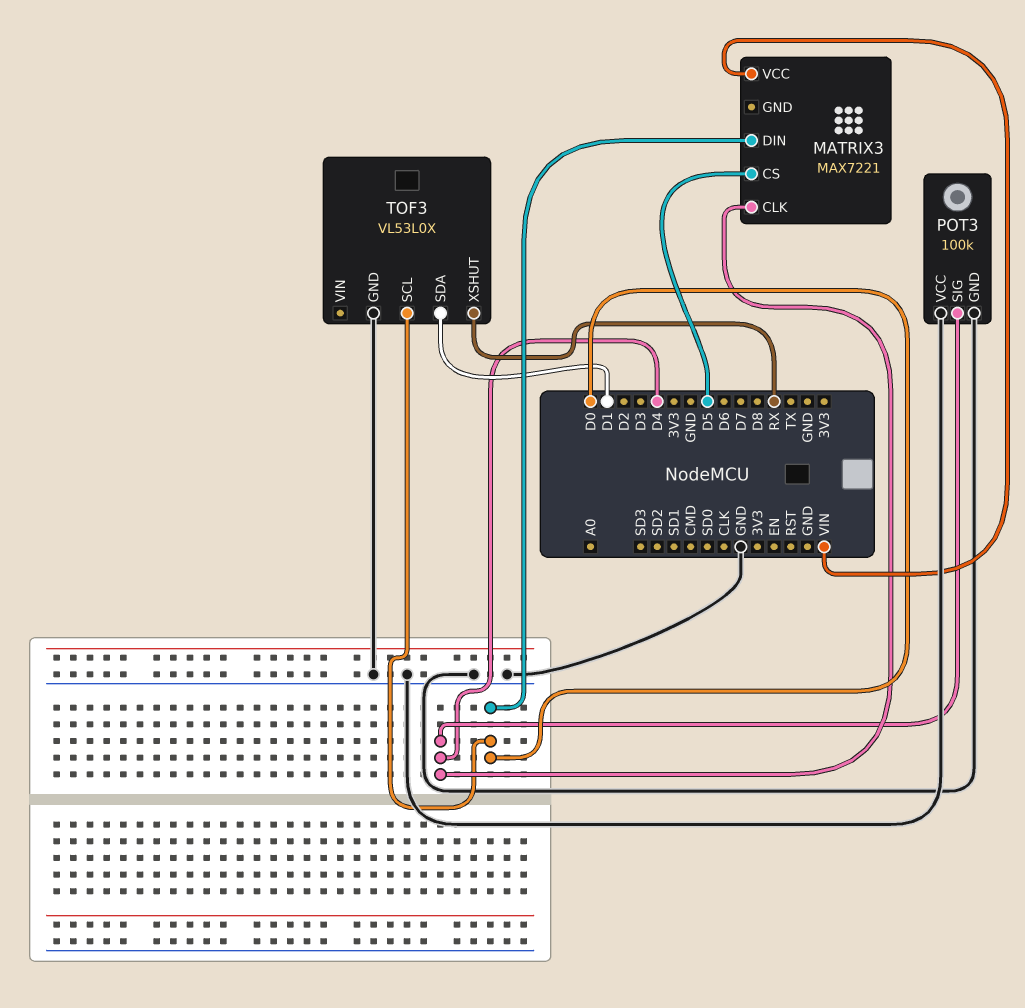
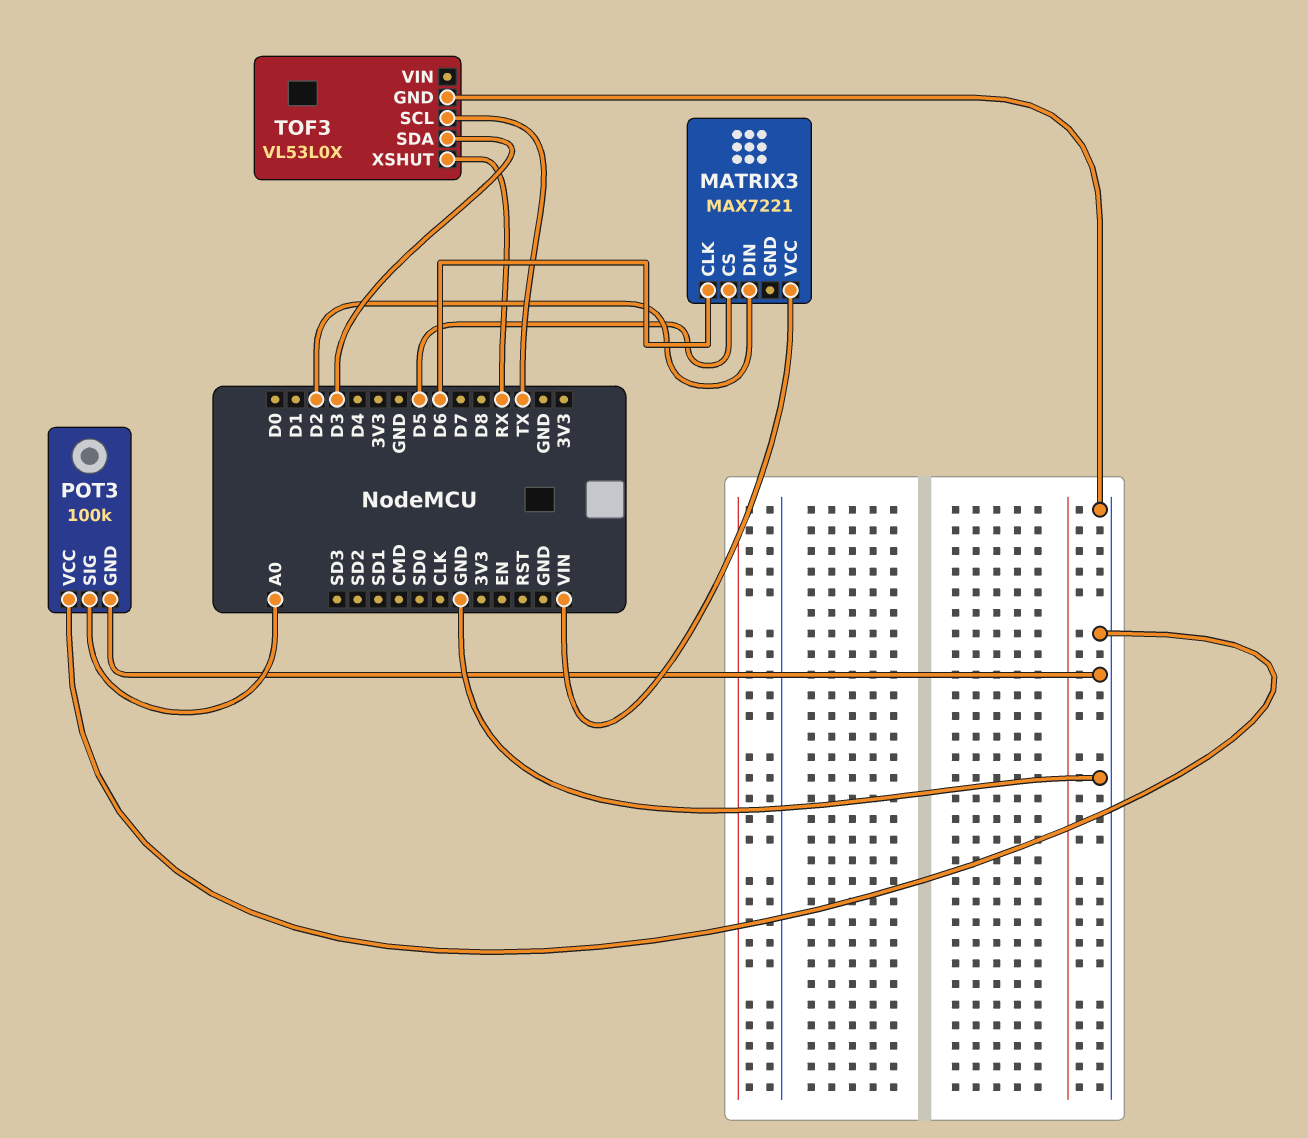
MATRIX3 pin CLK: D4 -> D6
MATRIX3 pin DIN: D0 -> D2
POT3 pin SIG: D4 -> A0
TOF3 pin SCL: D0 -> TX
TOF3 pin SDA: D1 -> D3

